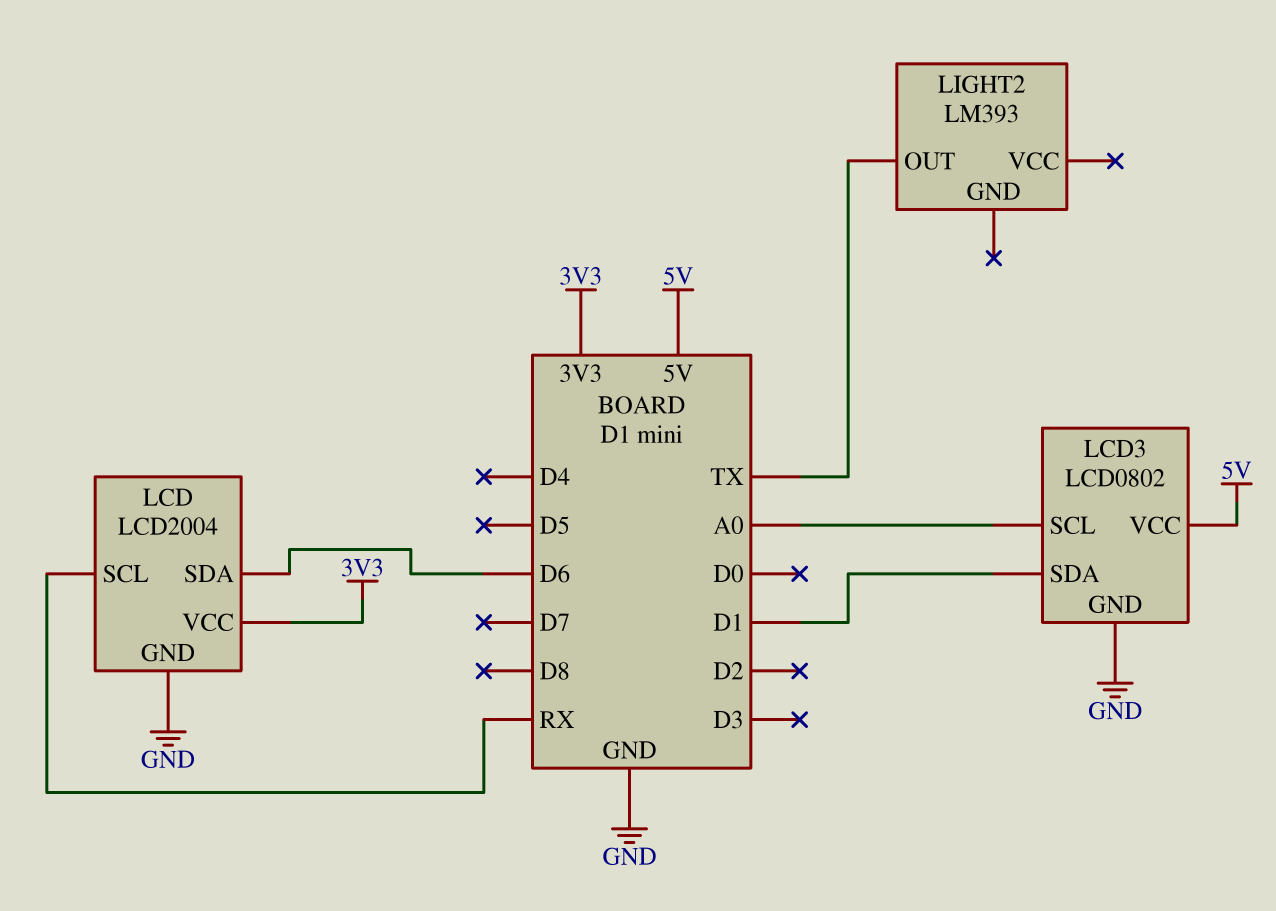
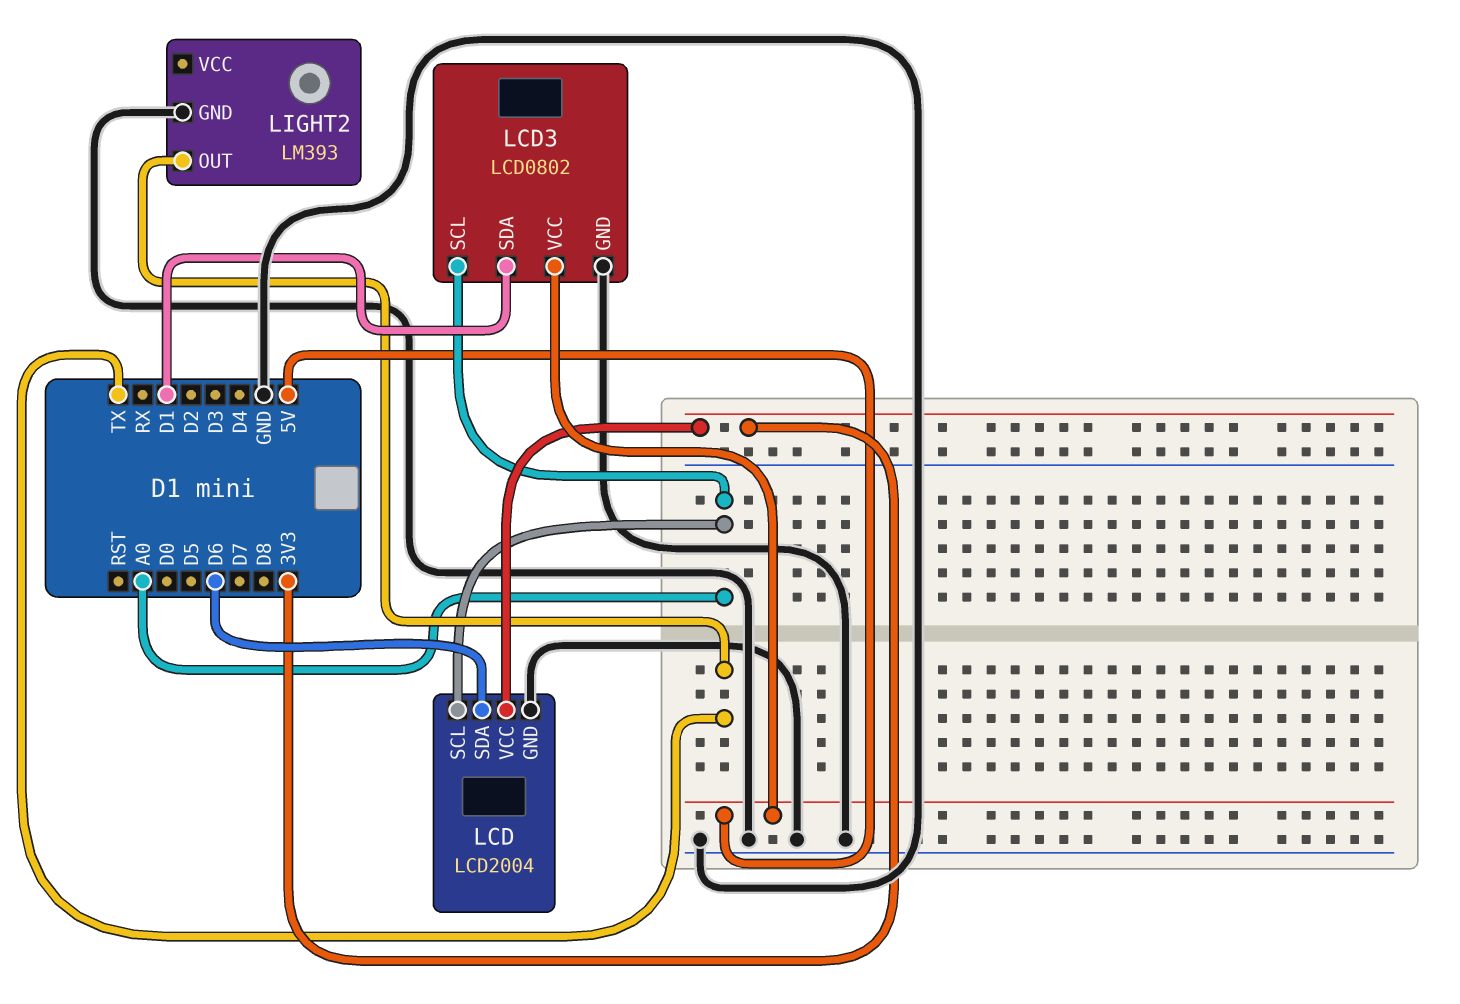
LCD pin SCL: RX -> A0
LIGHT2 pin GND: none -> GND

